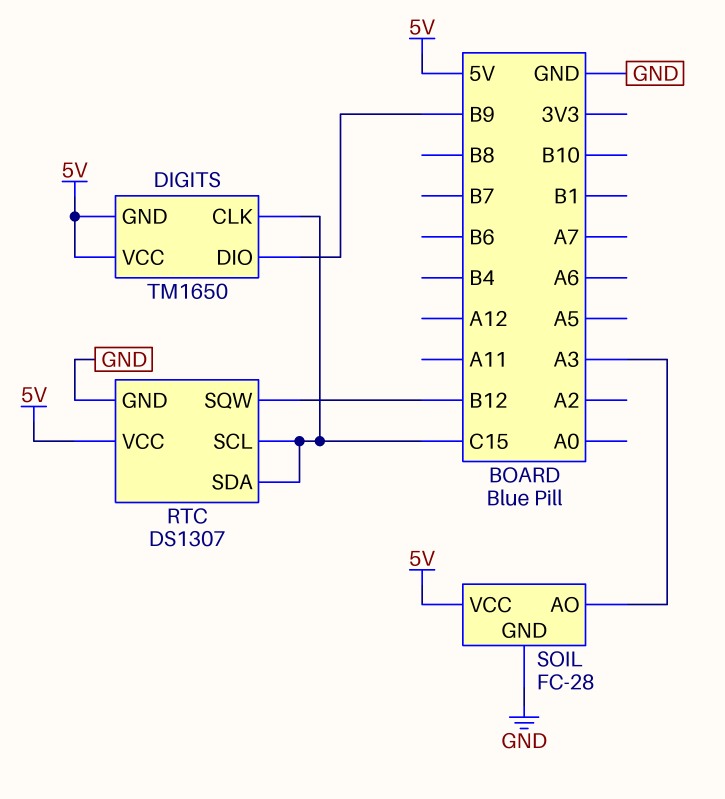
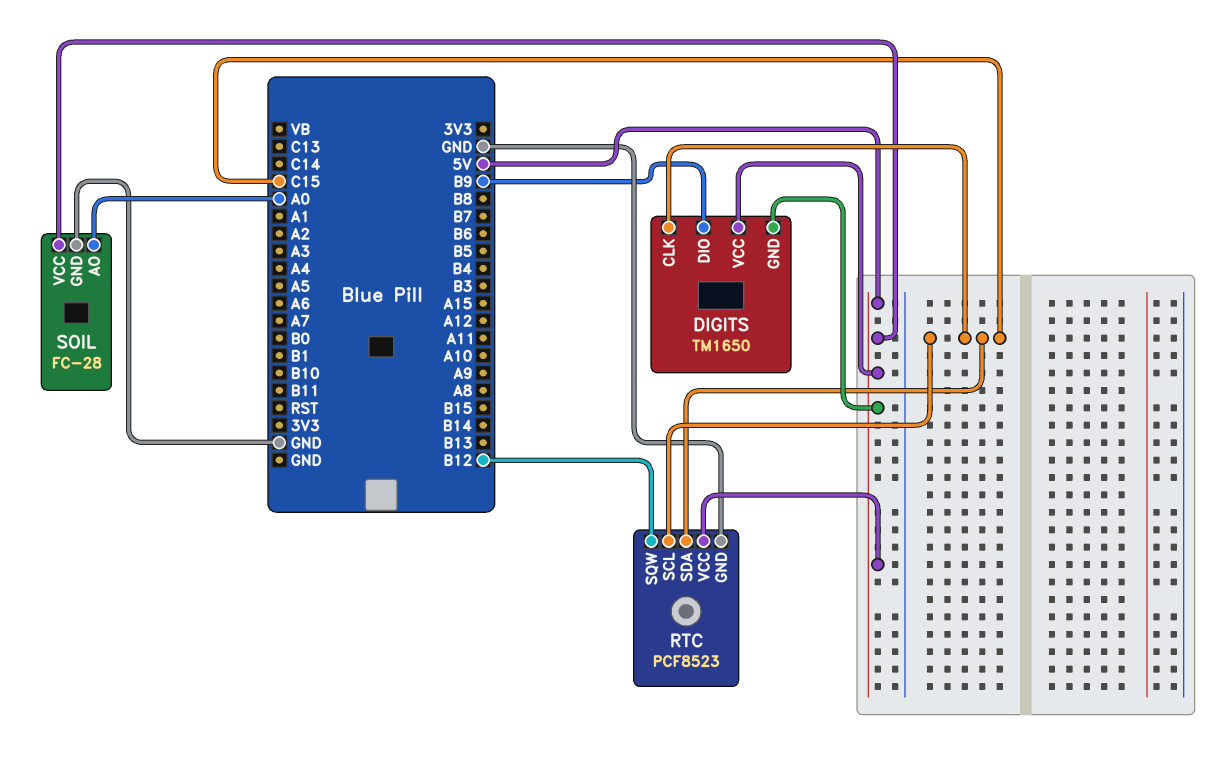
RTC: DS1307 -> PCF8523
SOIL pin AO: A3 -> A0

